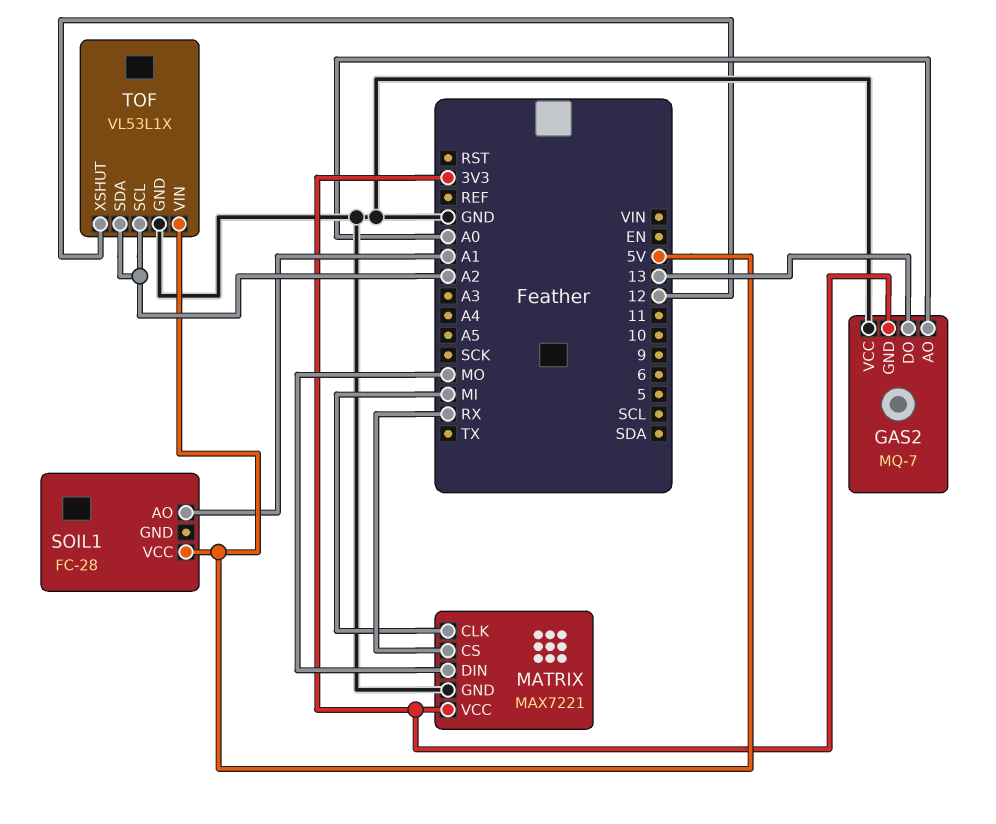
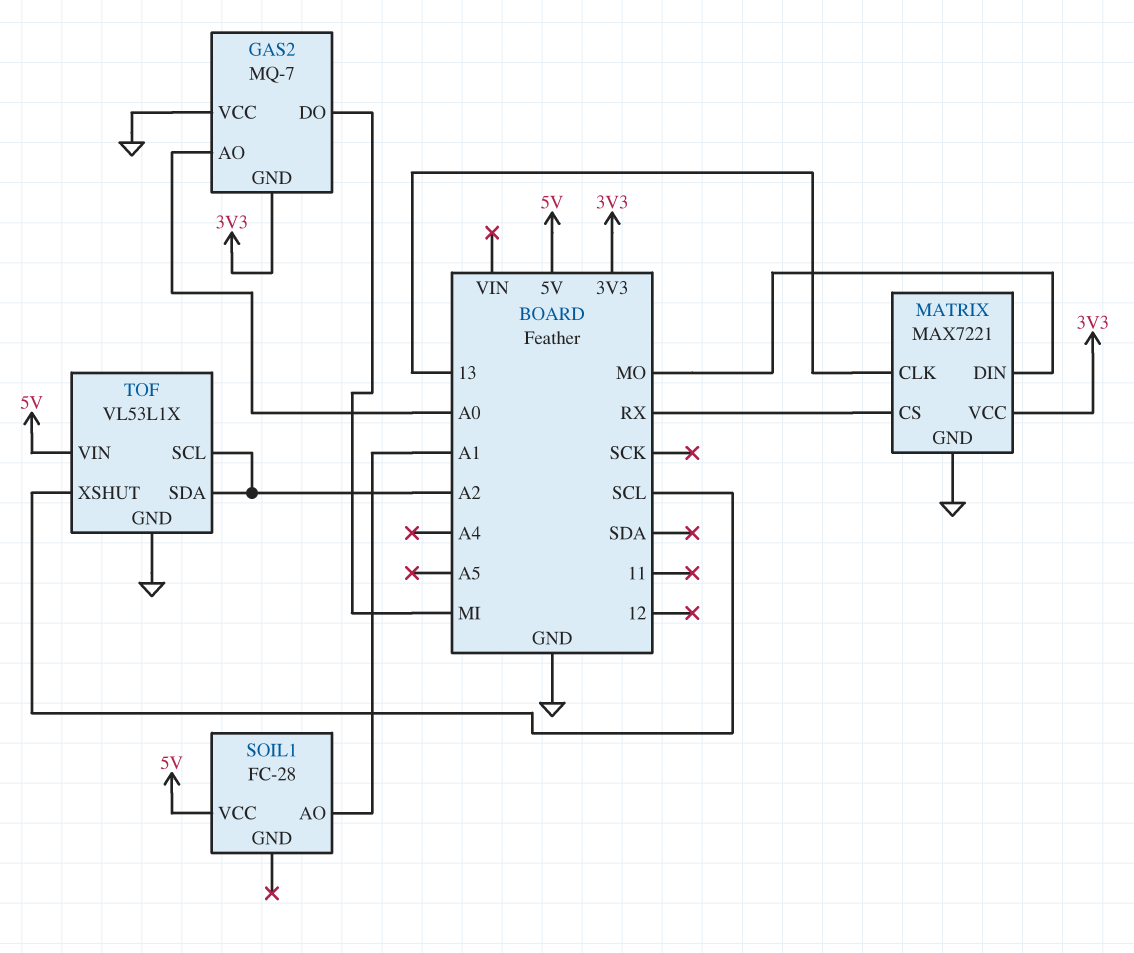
GAS2 pin DO: 13 -> MI
MATRIX pin CLK: MI -> 13
TOF pin XSHUT: 12 -> SCL

